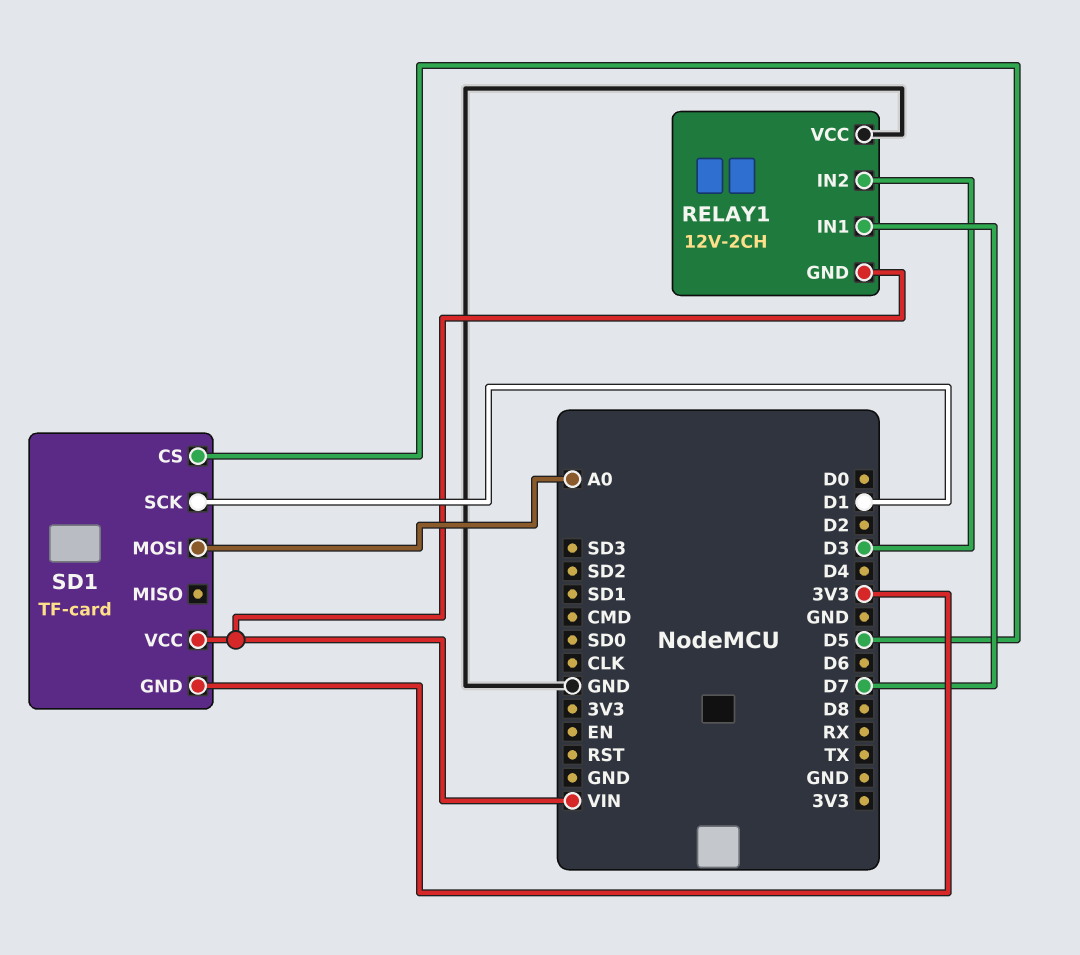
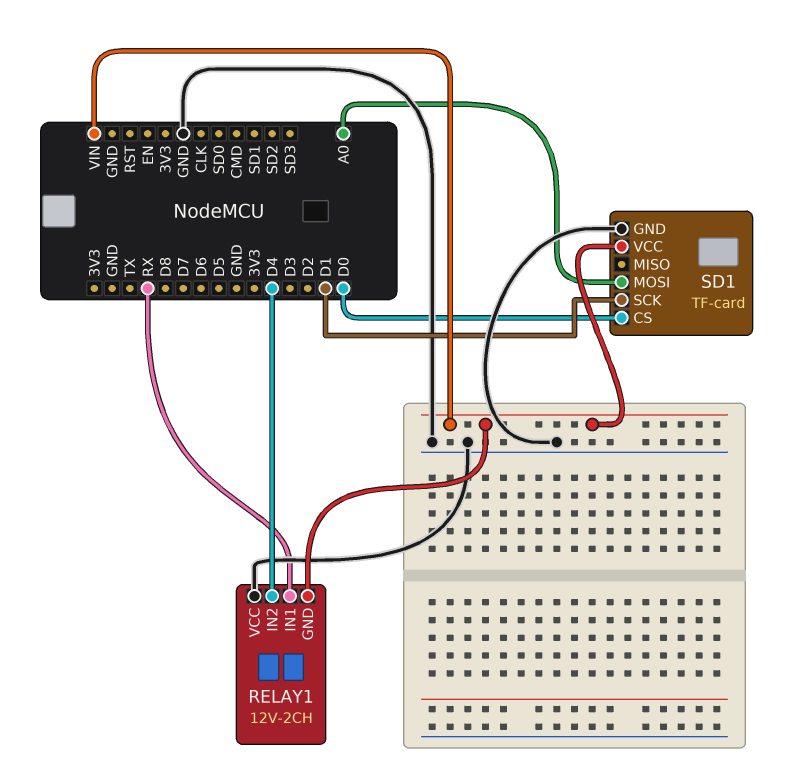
RELAY1 pin IN1: D7 -> RX
RELAY1 pin IN2: D3 -> D4
SD1 pin CS: D5 -> D0
SD1 pin GND: 3V3 -> GND

